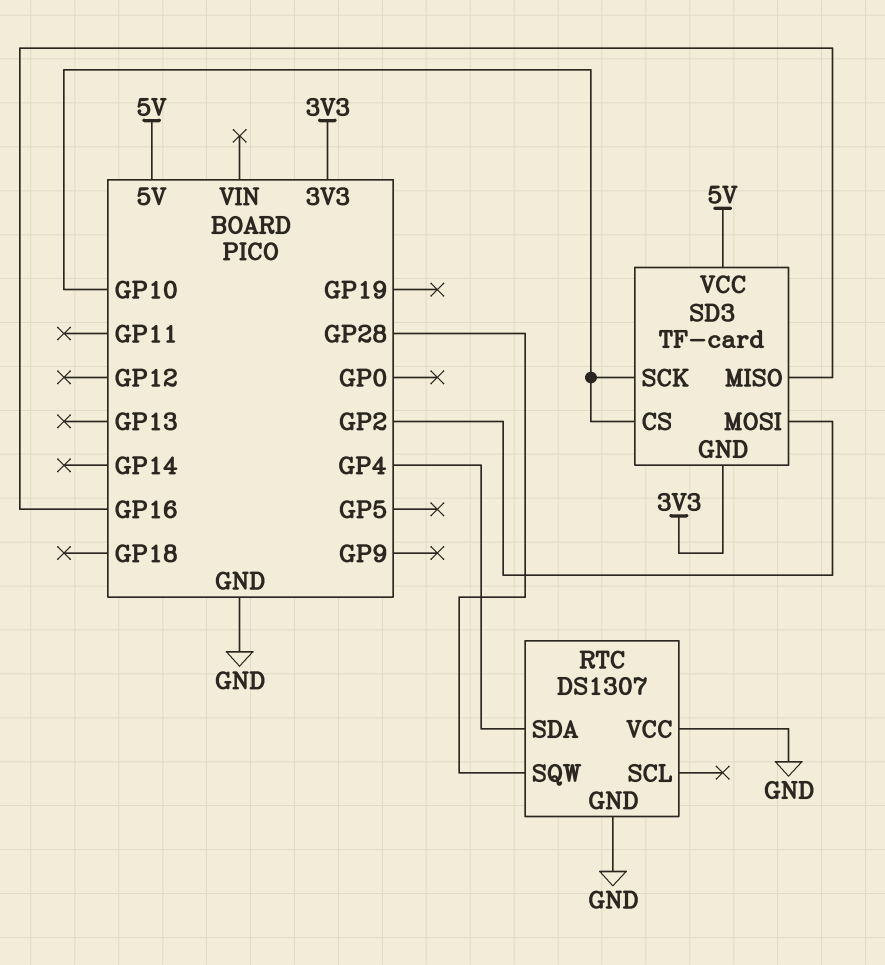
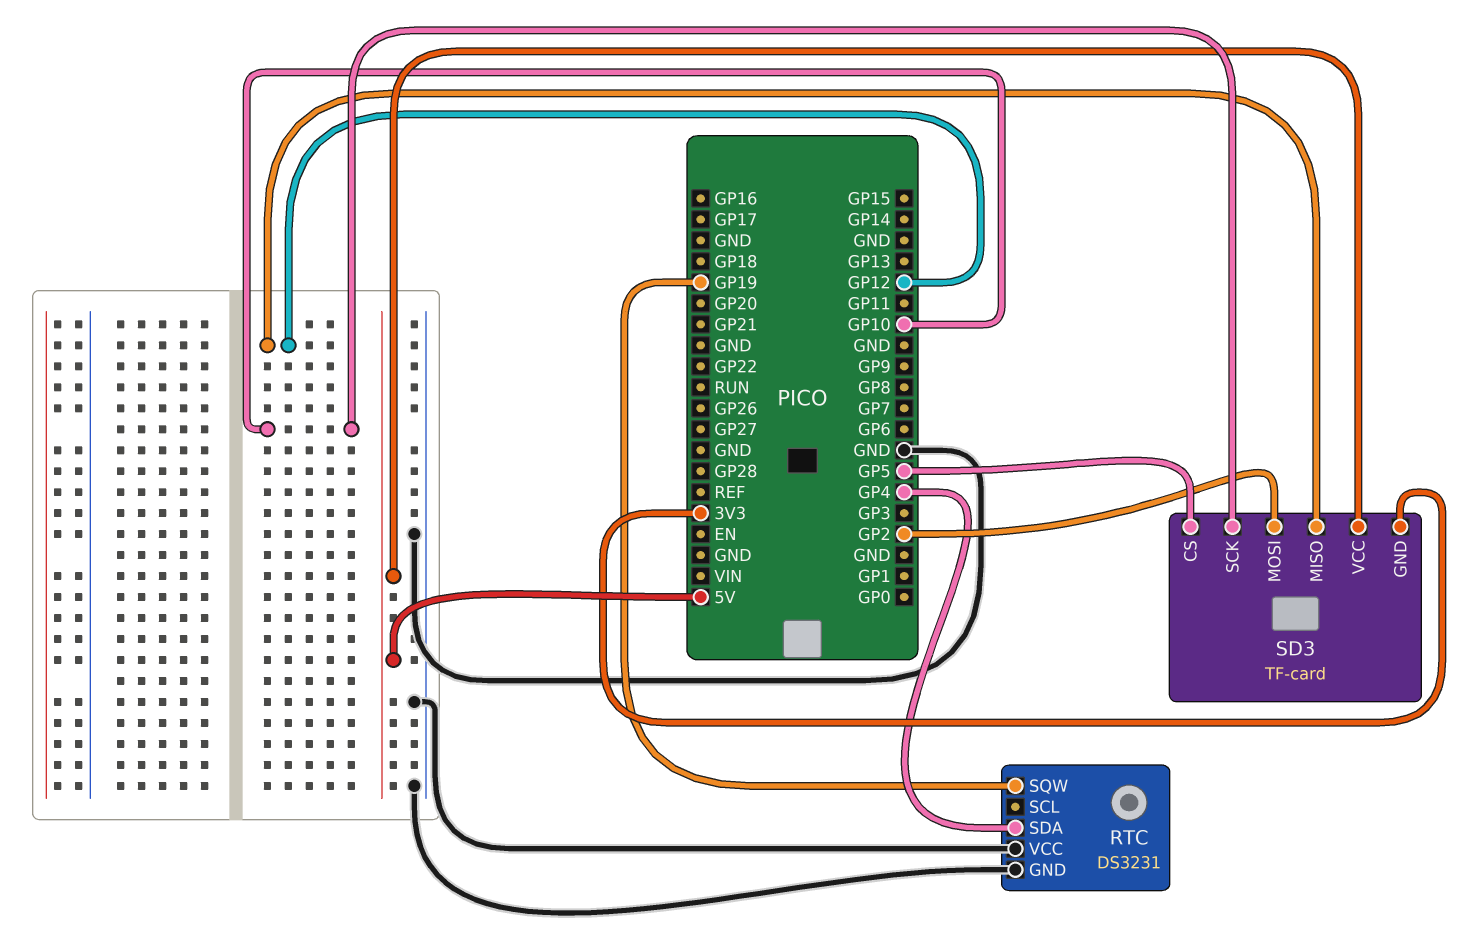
RTC: DS1307 -> DS3231
RTC pin SQW: GP28 -> GP19
SD3 pin CS: GP10 -> GP5
SD3 pin MISO: GP16 -> GP12

